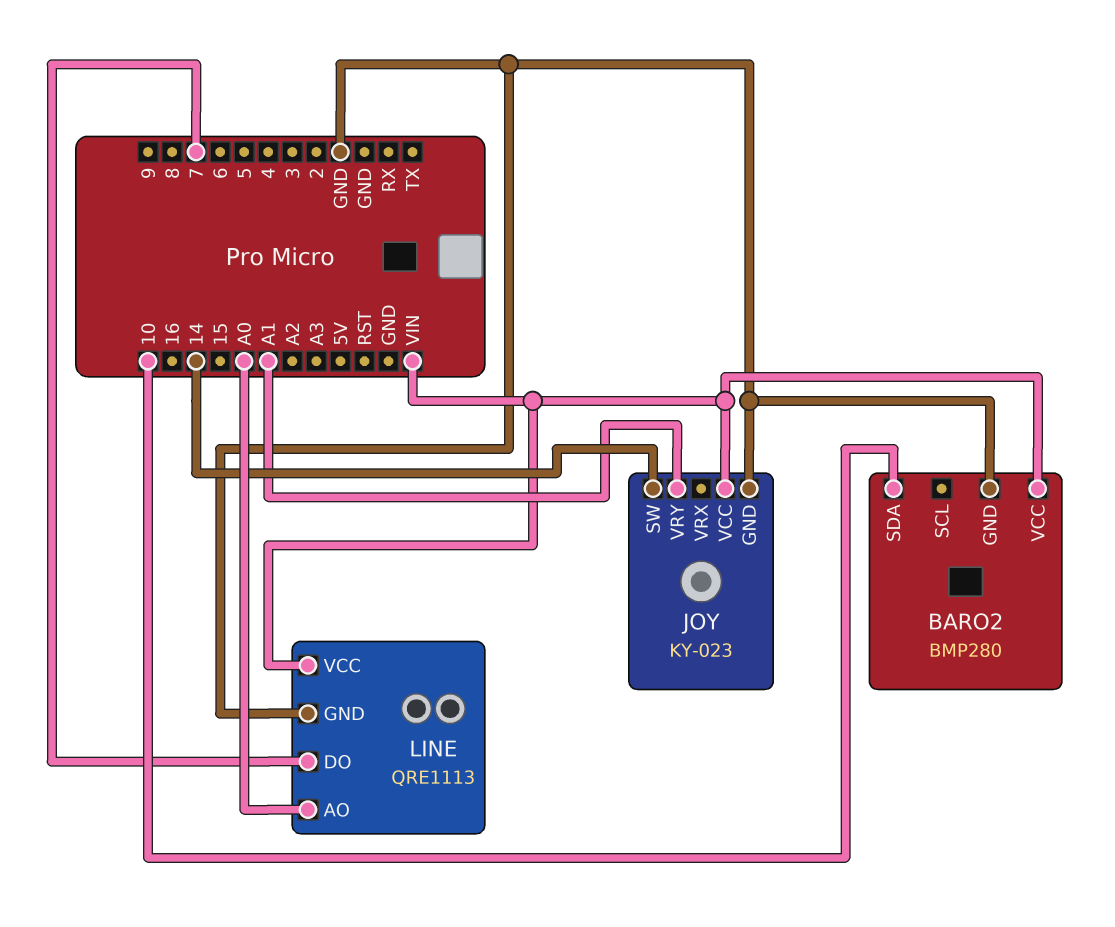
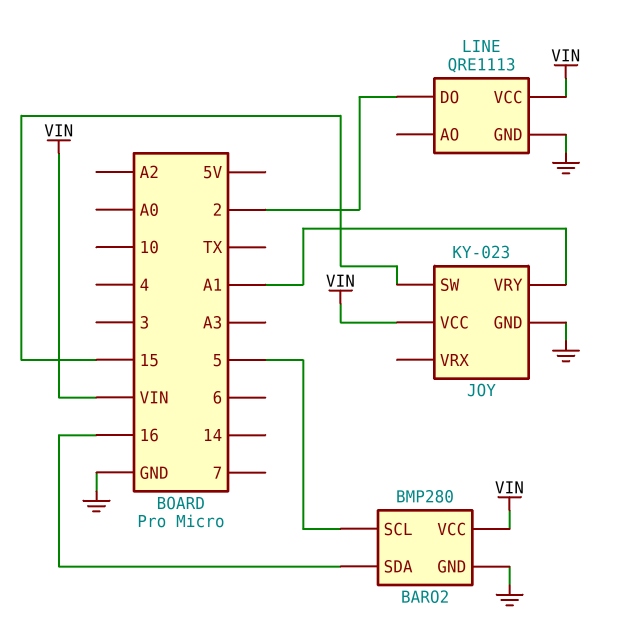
BARO2 pin SCL: none -> 5
BARO2 pin SDA: 10 -> 16
JOY pin SW: 14 -> 15
LINE pin AO: A0 -> none
LINE pin DO: 7 -> 2

